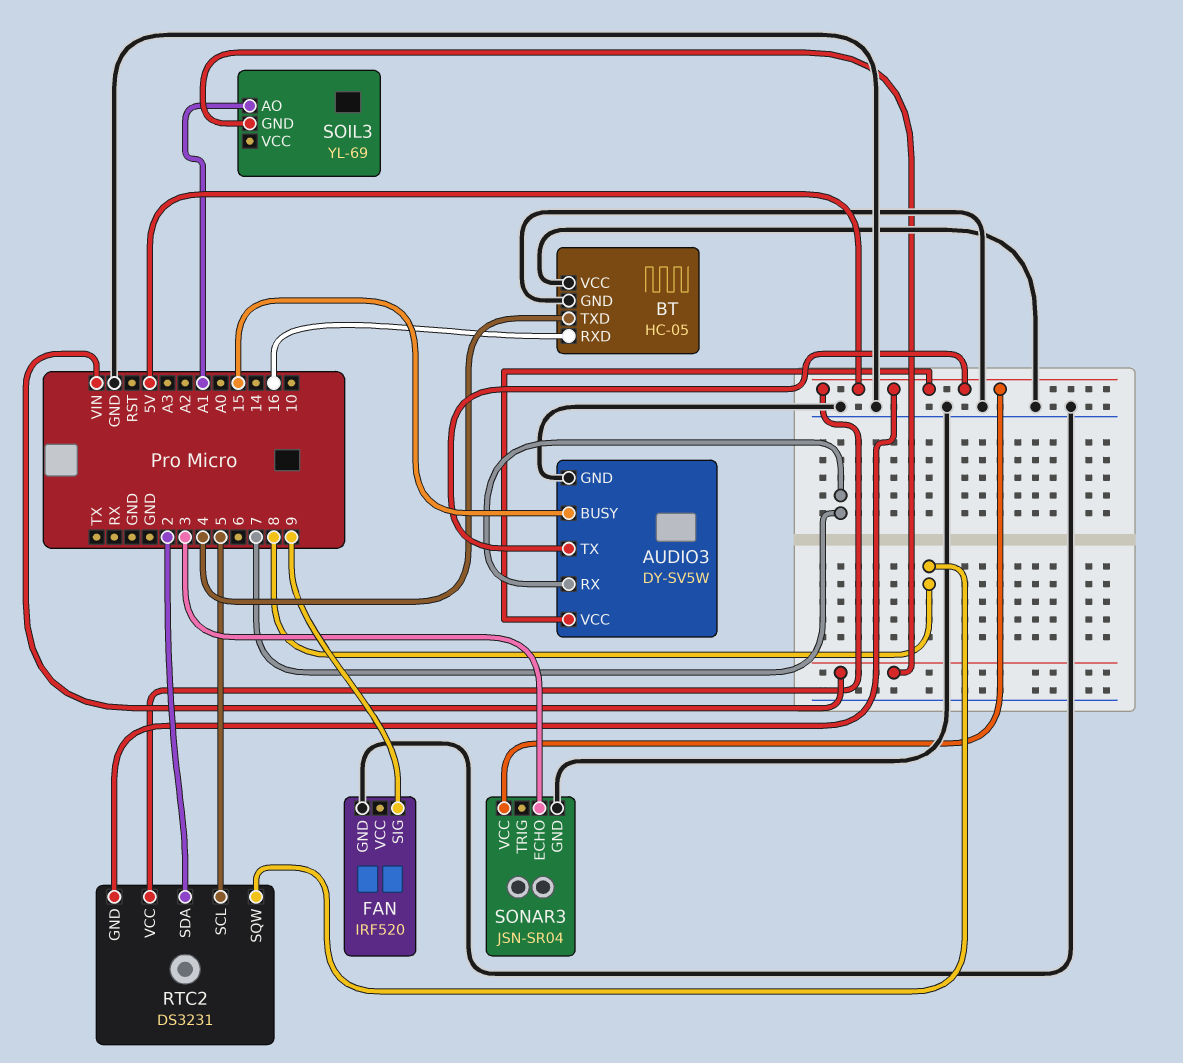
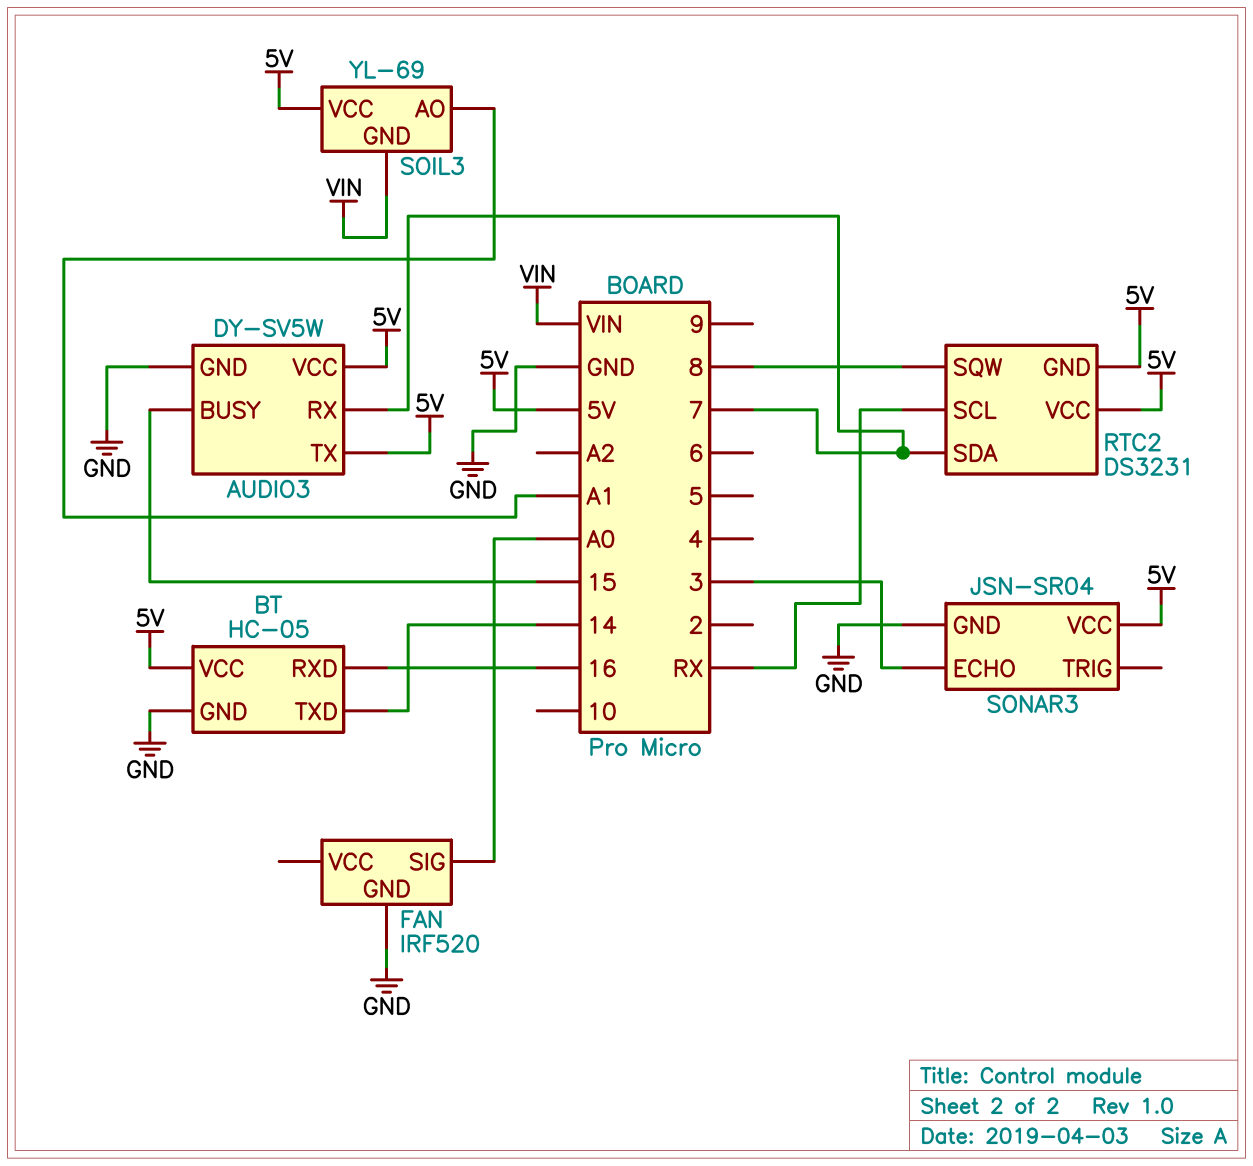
BT pin TXD: 4 -> 14
BT pin VCC: GND -> 5V
FAN pin SIG: 9 -> A0
RTC2 pin SCL: 5 -> RX
RTC2 pin SDA: 2 -> 7
SOIL3 pin VCC: none -> 5V

